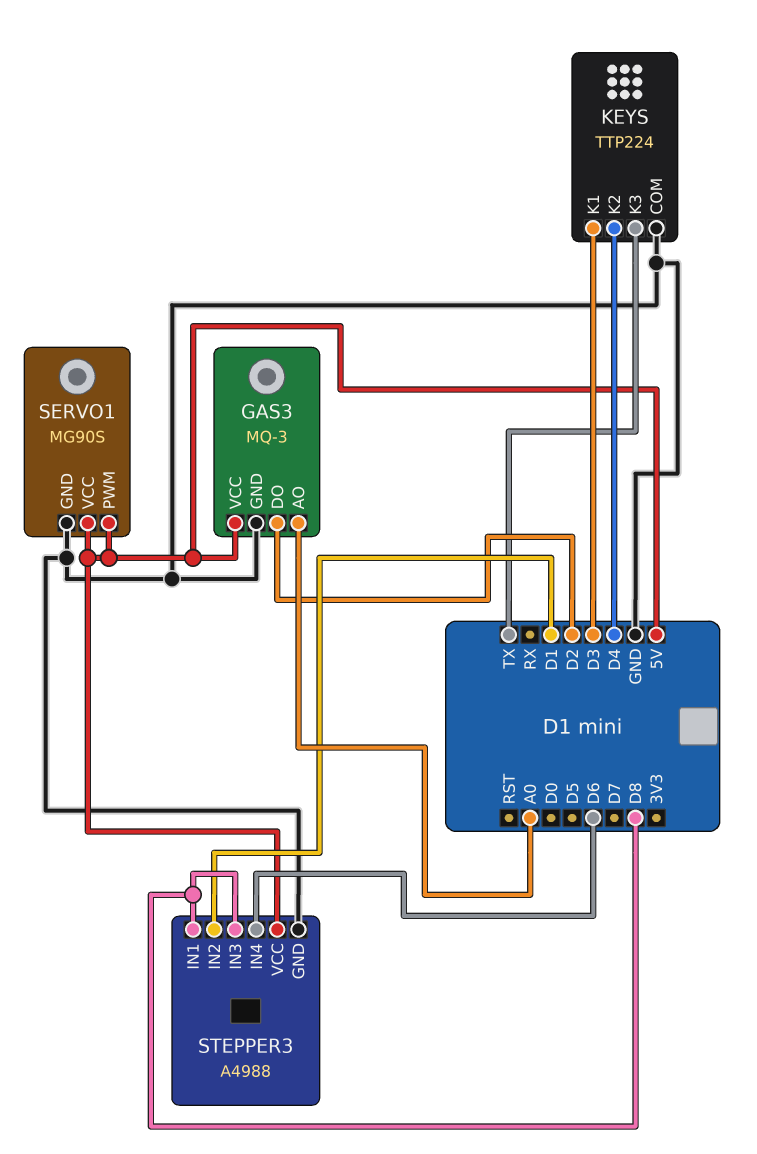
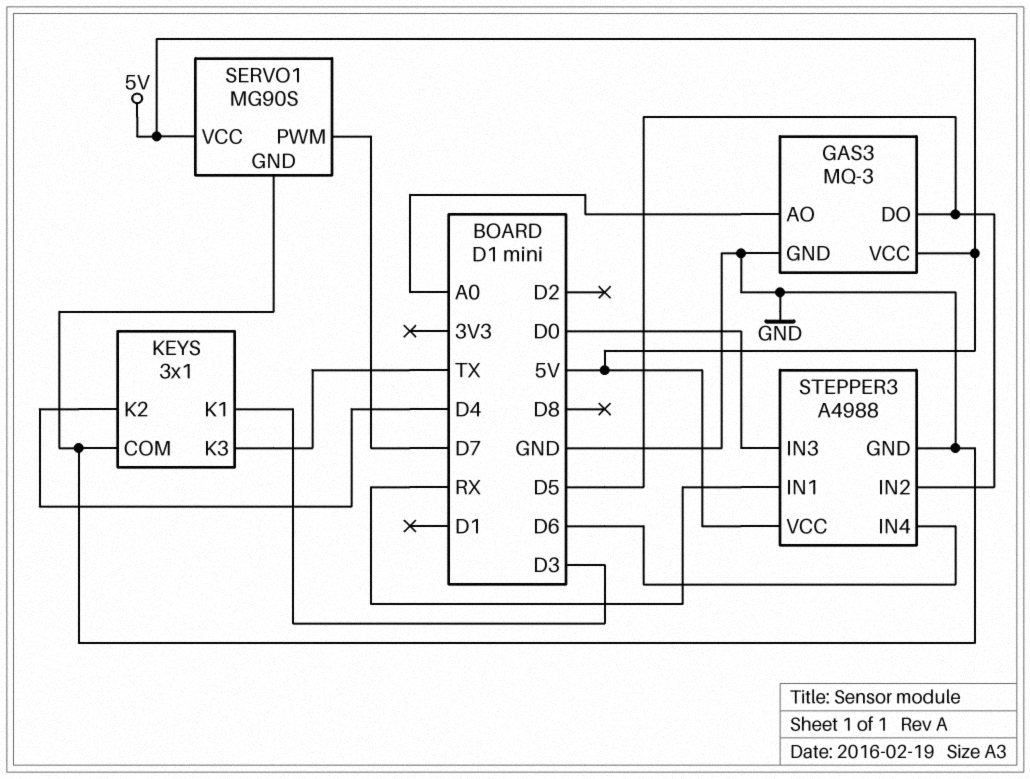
GAS3 pin DO: D2 -> D5
KEYS: TTP224 -> 3x1
SERVO1 pin PWM: 5V -> D7
STEPPER3 pin IN1: D8 -> RX
STEPPER3 pin IN2: D1 -> D5
STEPPER3 pin IN3: D8 -> D0

